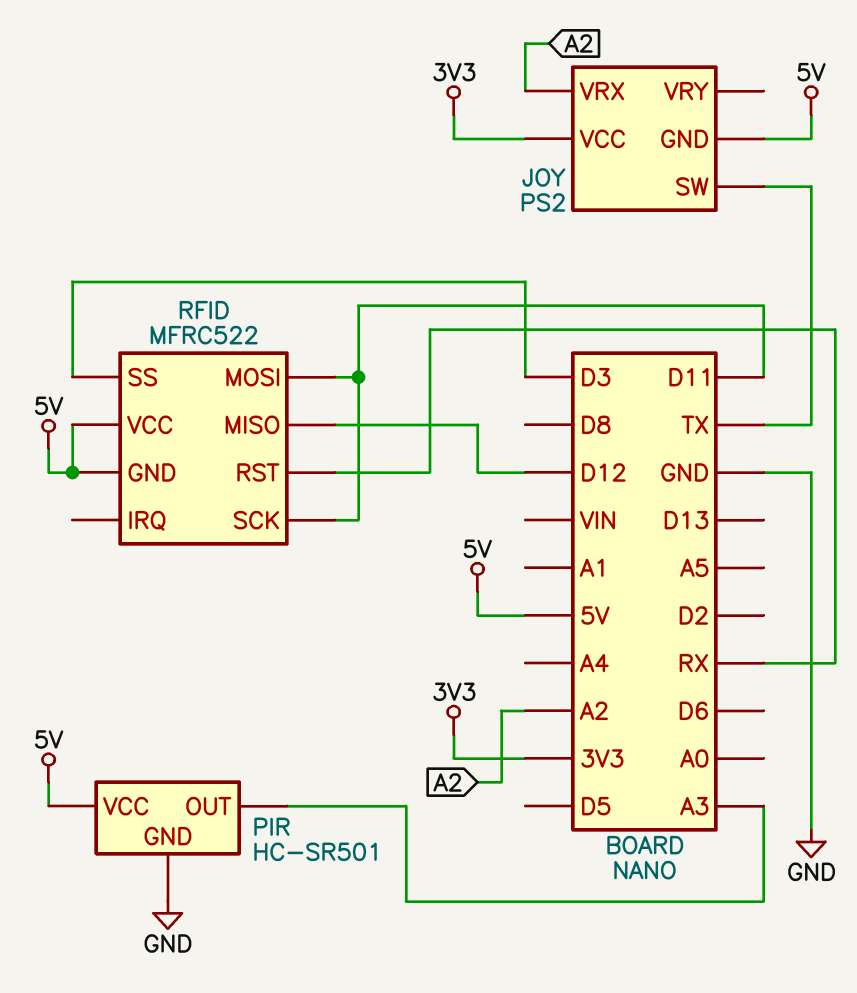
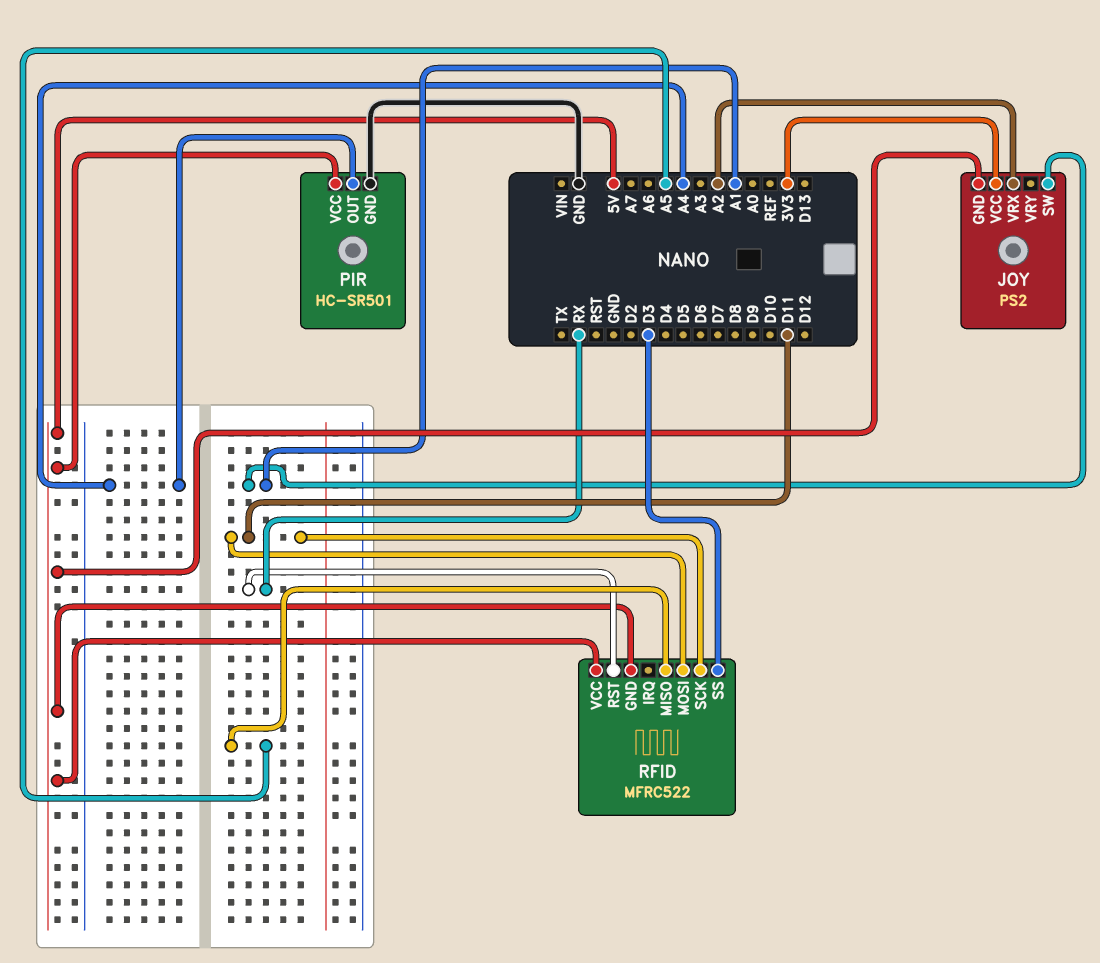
JOY pin SW: TX -> A1
PIR pin OUT: A3 -> A4
RFID pin MISO: D12 -> A5

